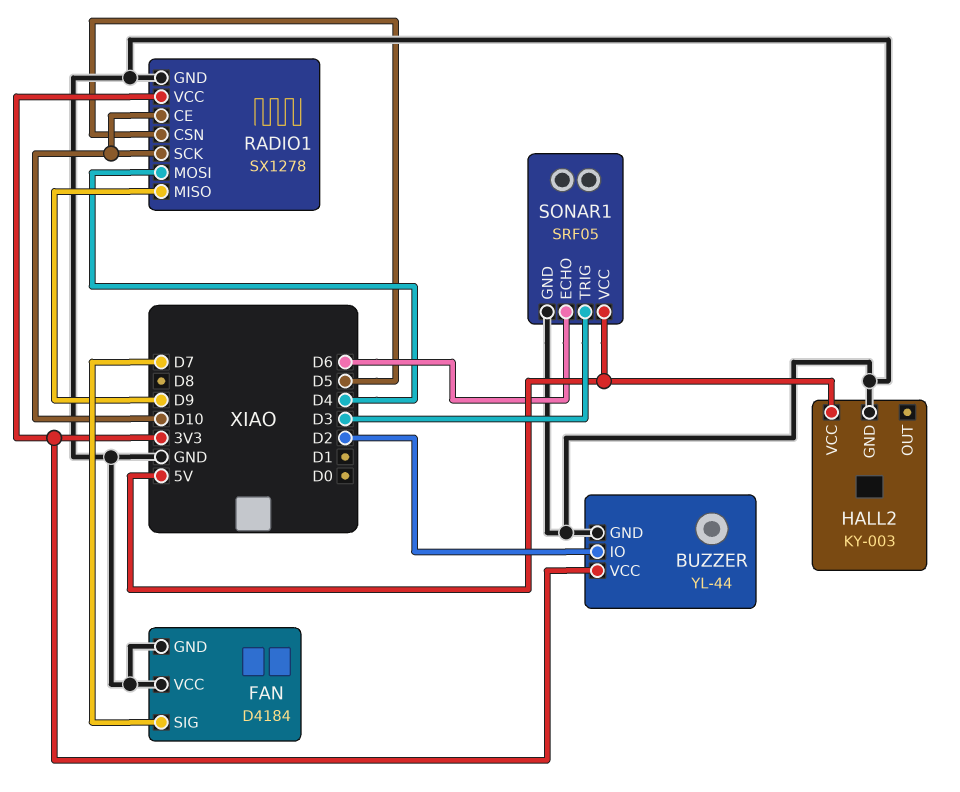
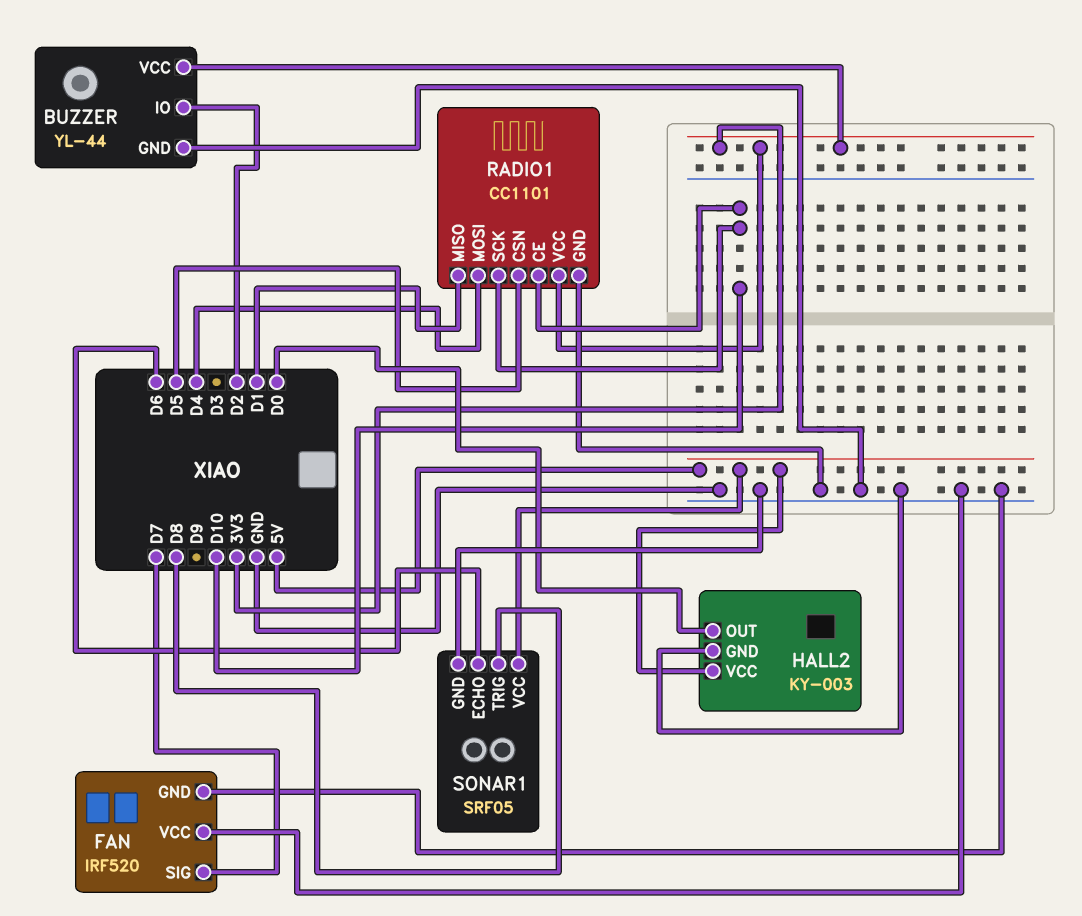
FAN: D4184 -> IRF520
HALL2 pin OUT: none -> D0
RADIO1: SX1278 -> CC1101
RADIO1 pin MISO: D9 -> D1
SONAR1 pin TRIG: D3 -> D8

